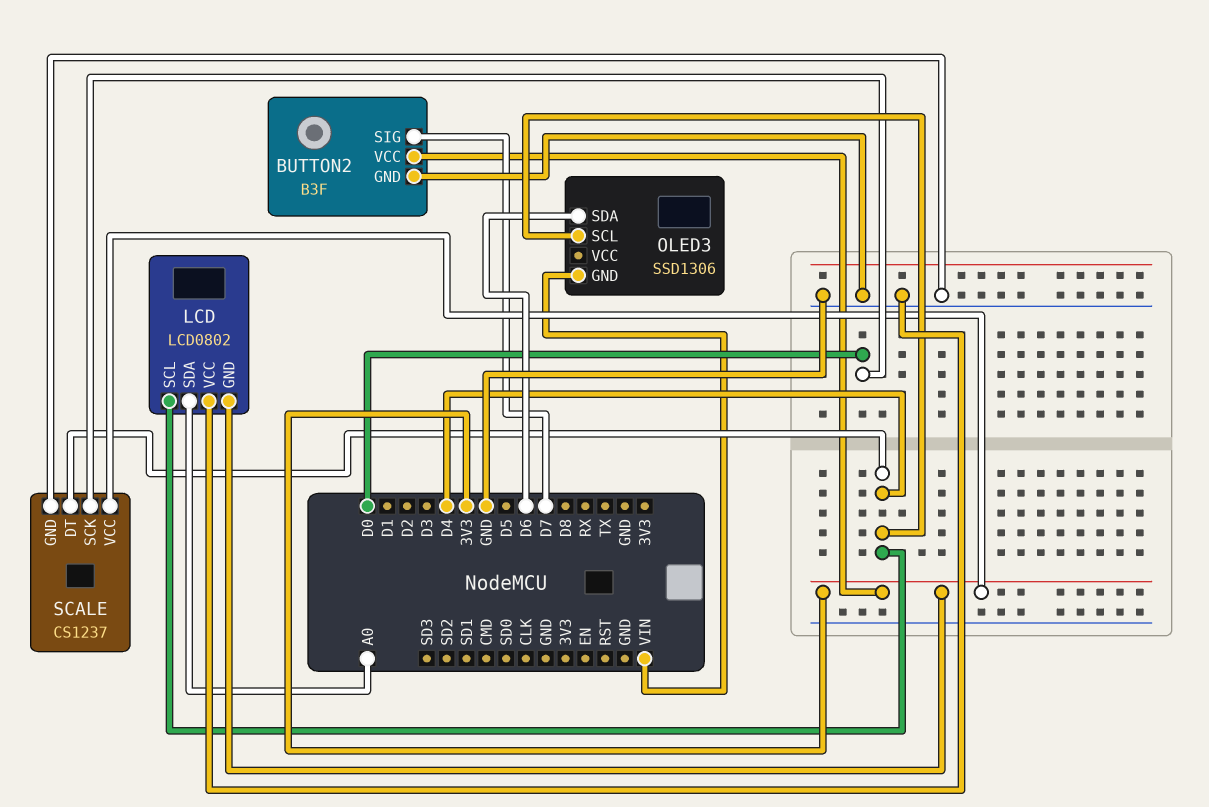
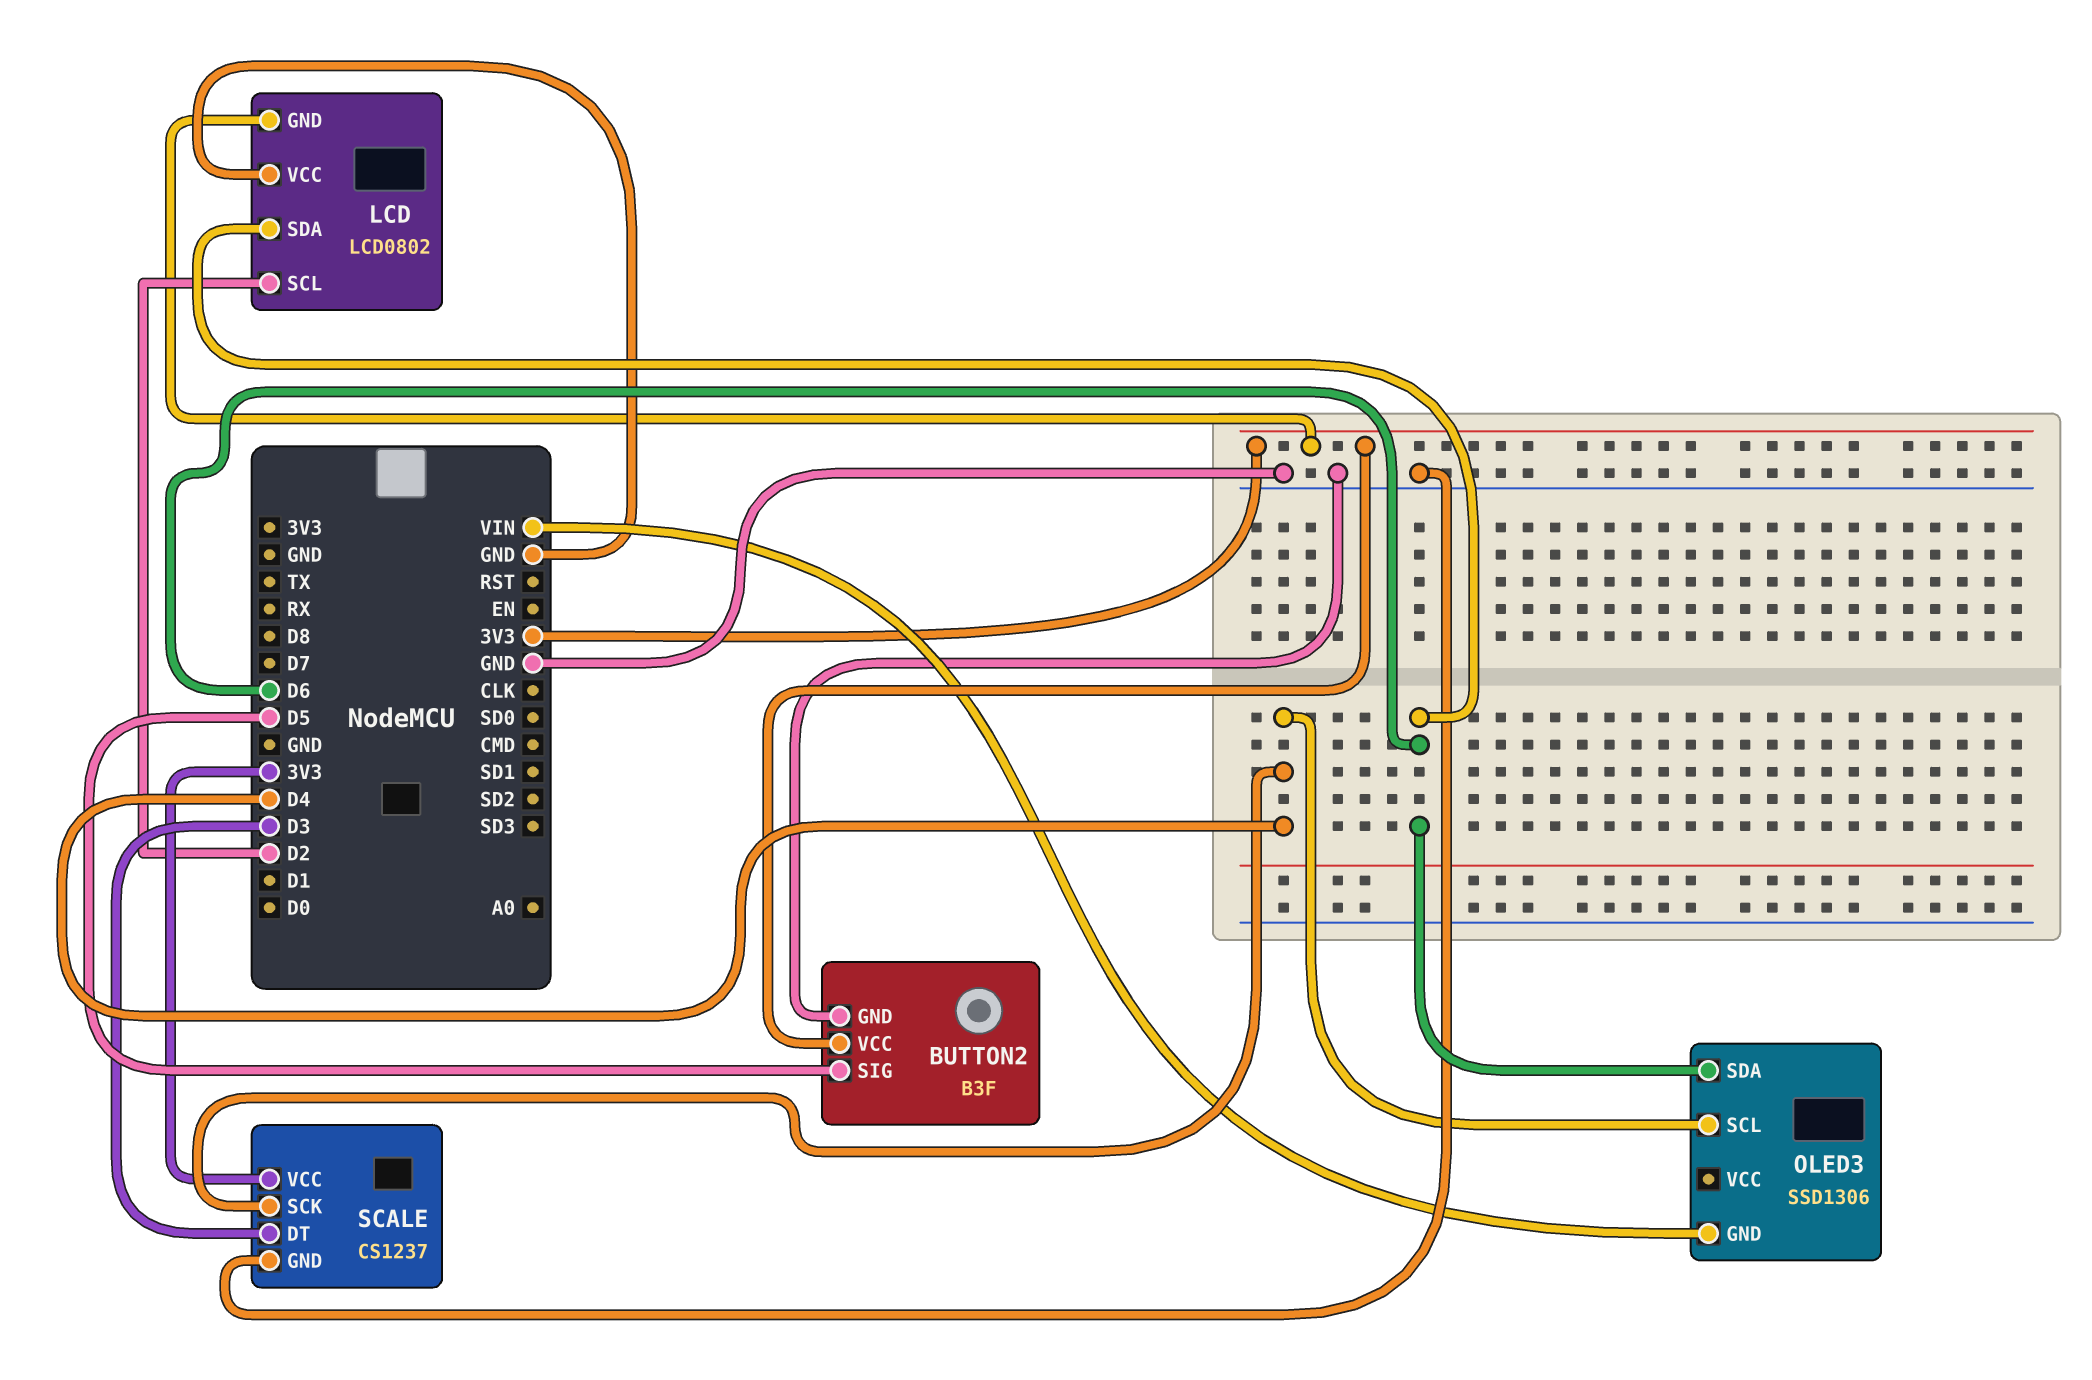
BUTTON2 pin SIG: D7 -> D5
LCD pin SCL: D4 -> D2
LCD pin SDA: A0 -> D6
SCALE pin DT: D4 -> D3
SCALE pin SCK: D0 -> D4

